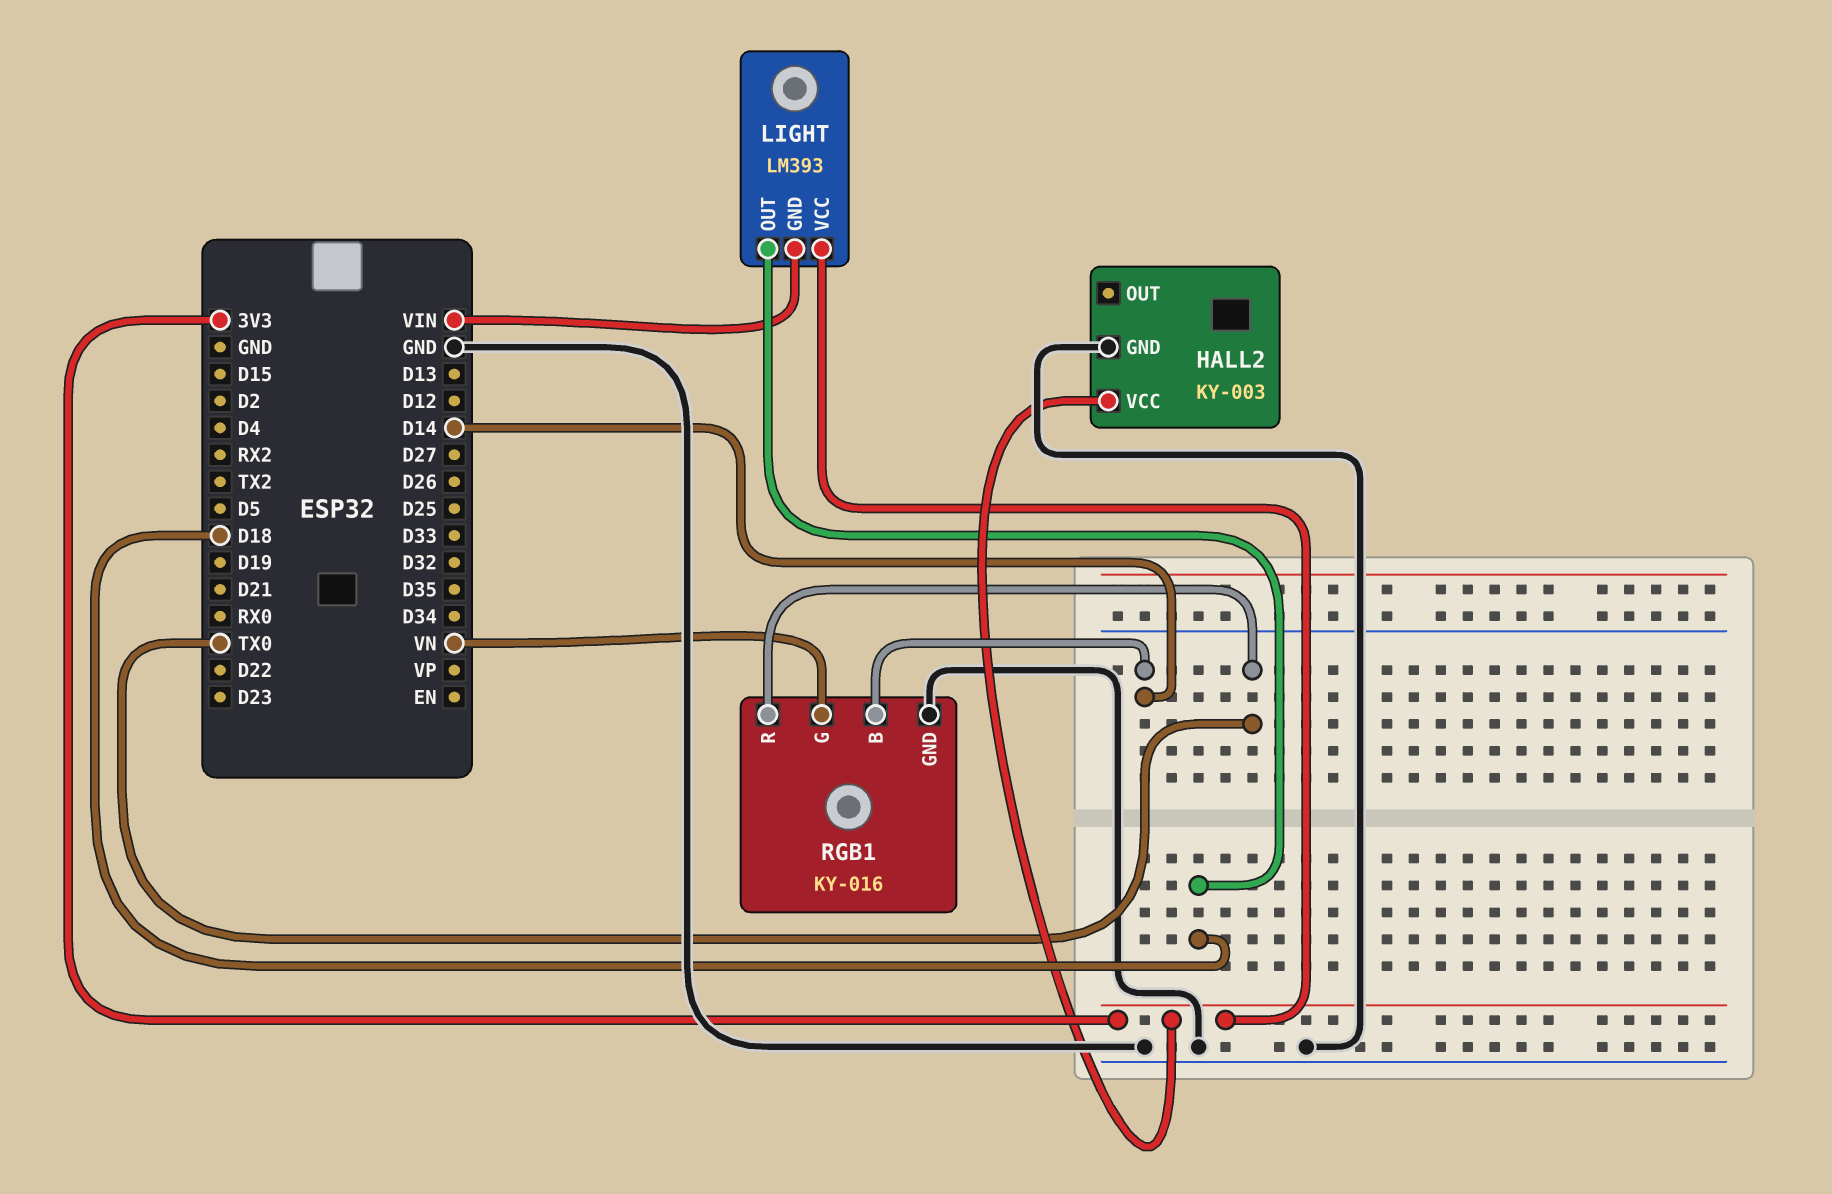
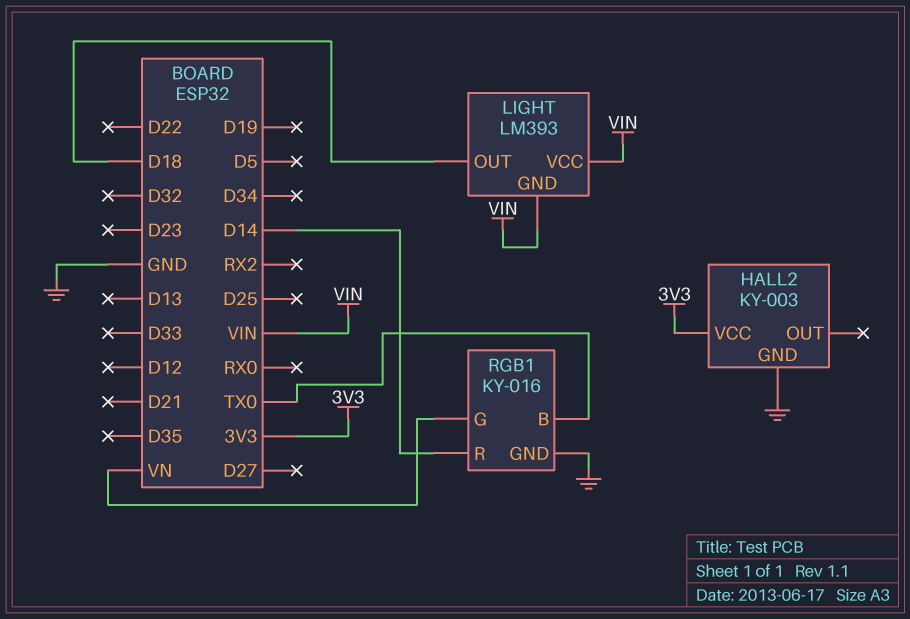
LIGHT pin VCC: 3V3 -> VIN
RGB1 pin B: D14 -> TX0
RGB1 pin R: TX0 -> D14

